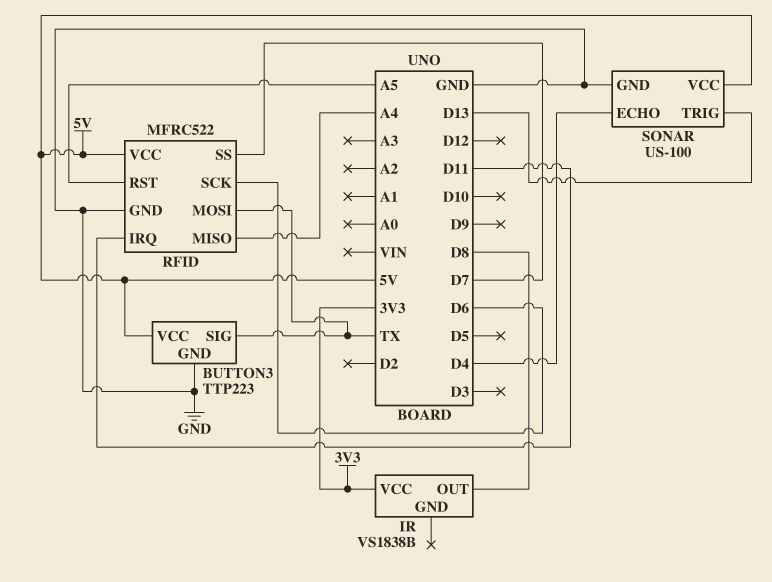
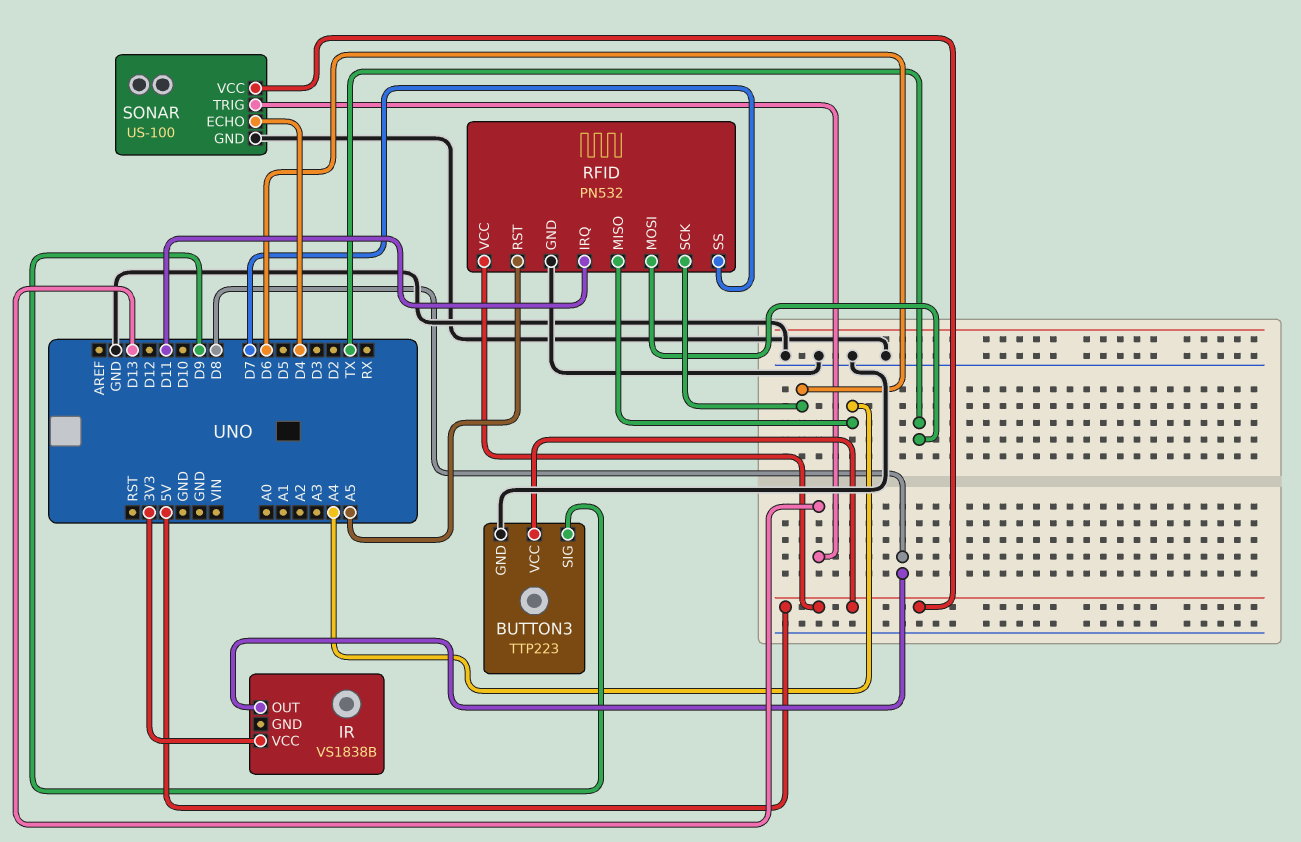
BUTTON3 pin SIG: TX -> D9
RFID: MFRC522 -> PN532

